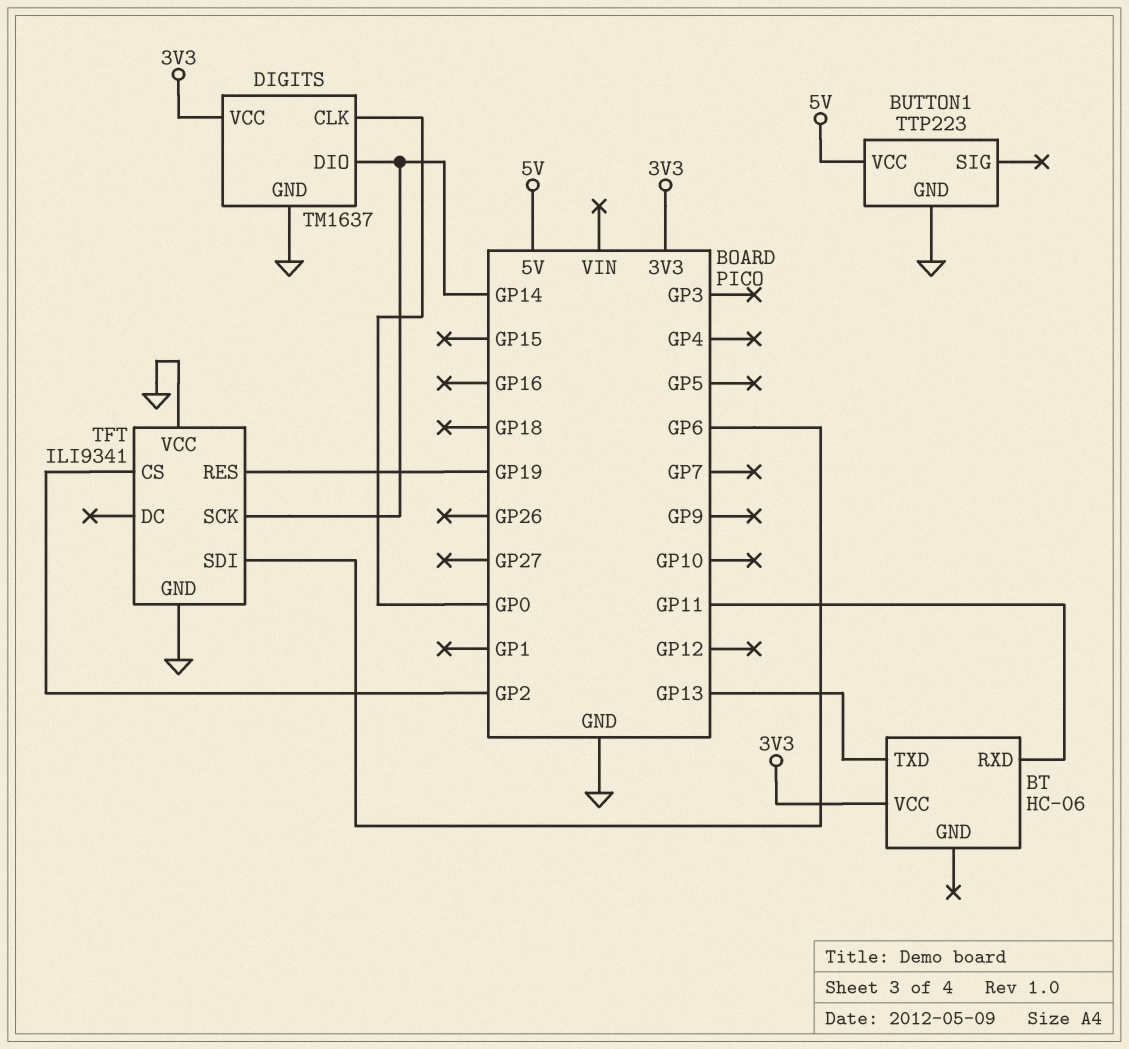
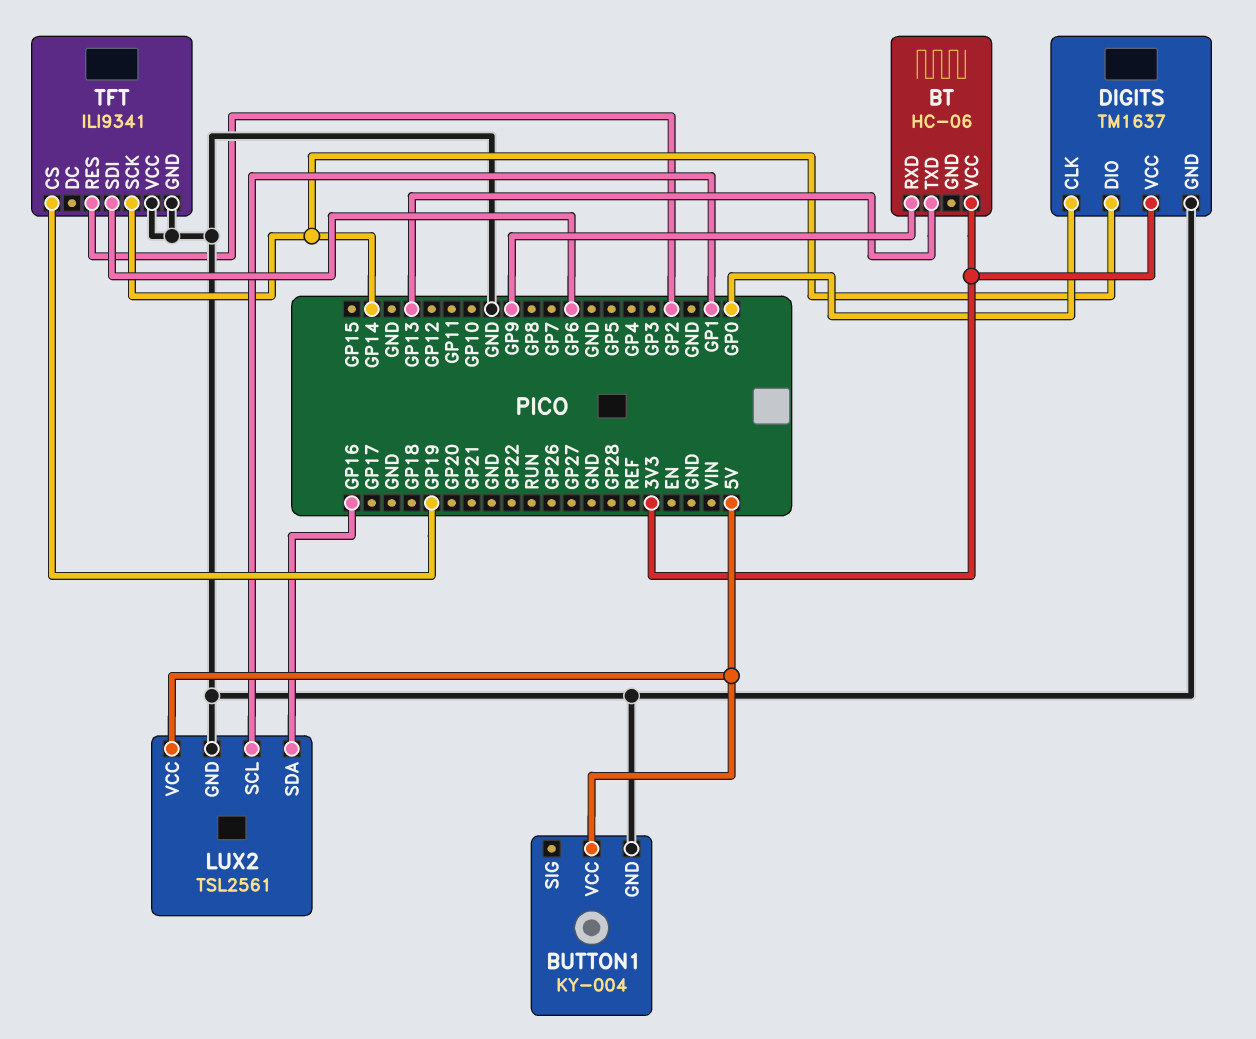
BT pin RXD: GP11 -> GP9
BUTTON1: TTP223 -> KY-004
LUX2: none -> TSL2561
LUX2 pin GND: none -> GND
LUX2 pin SCL: none -> GP1
LUX2 pin SDA: none -> GP16
LUX2 pin VCC: none -> 5V
TFT pin CS: GP2 -> GP19
TFT pin RES: GP19 -> GP2

